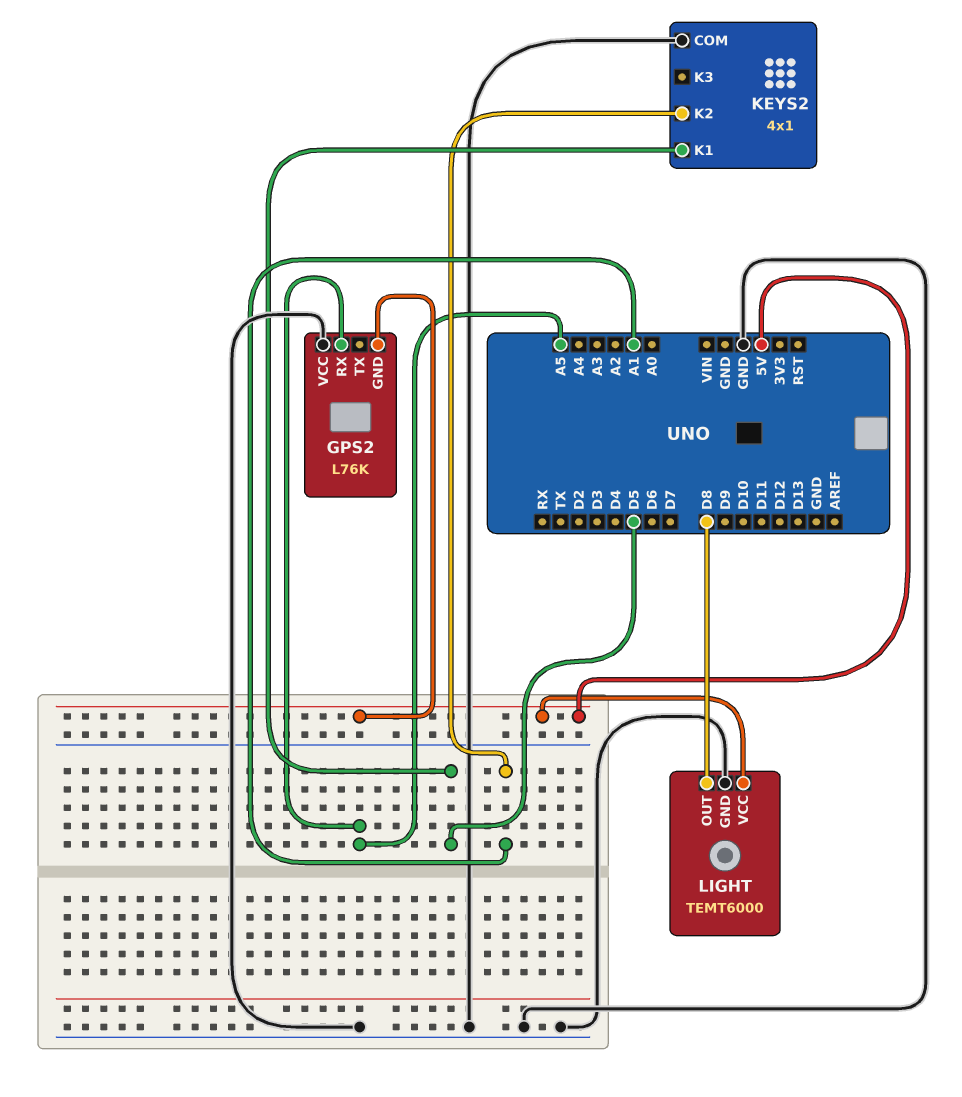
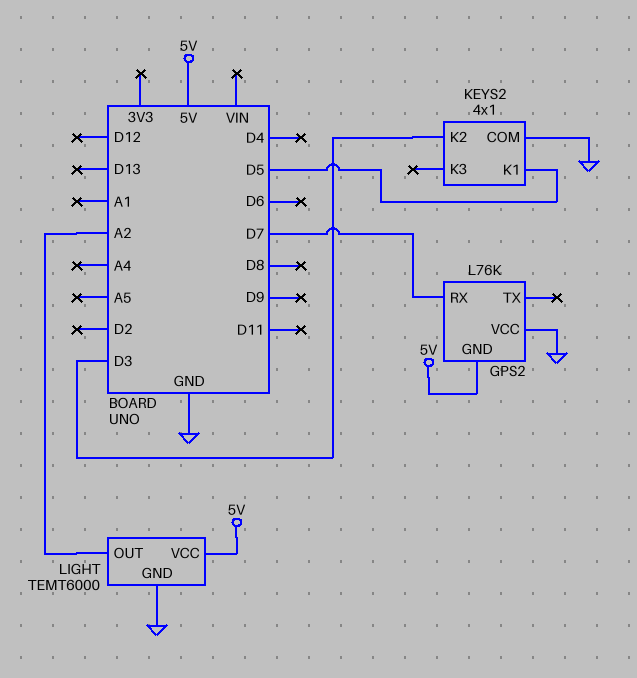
GPS2 pin RX: A5 -> D7
KEYS2 pin K2: A1 -> D3
LIGHT pin OUT: D8 -> A2

